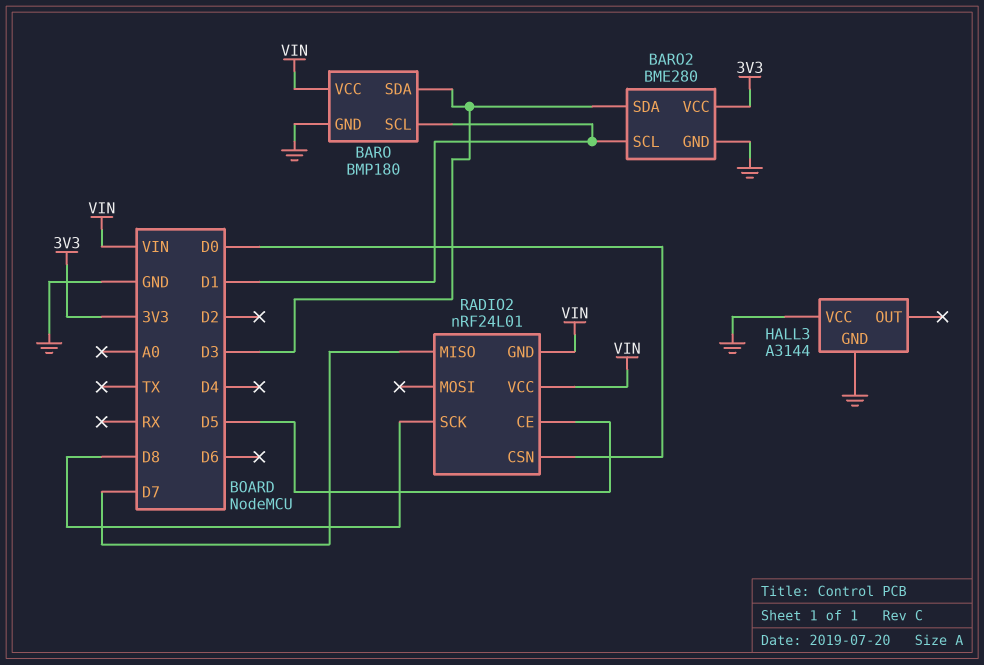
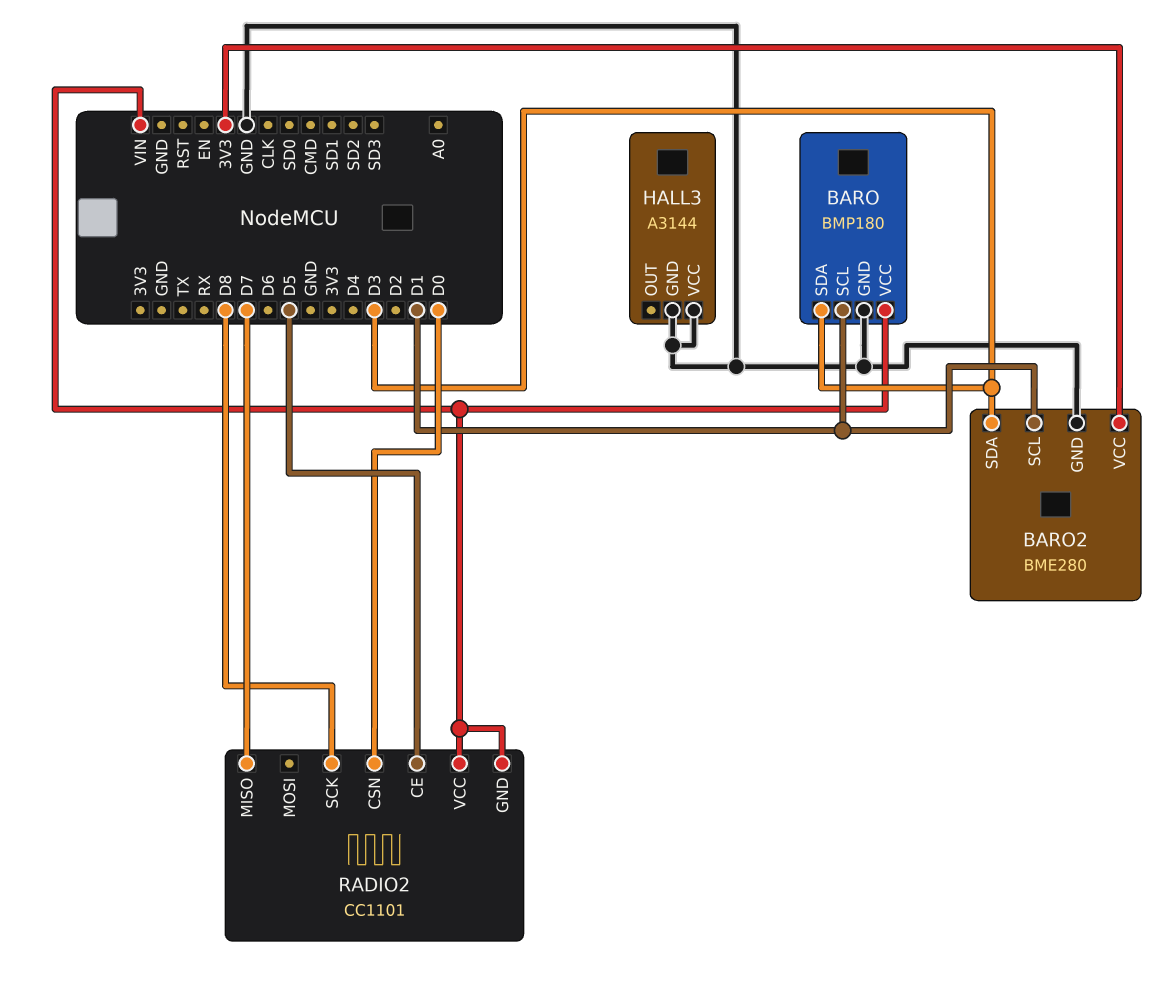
RADIO2: nRF24L01 -> CC1101

